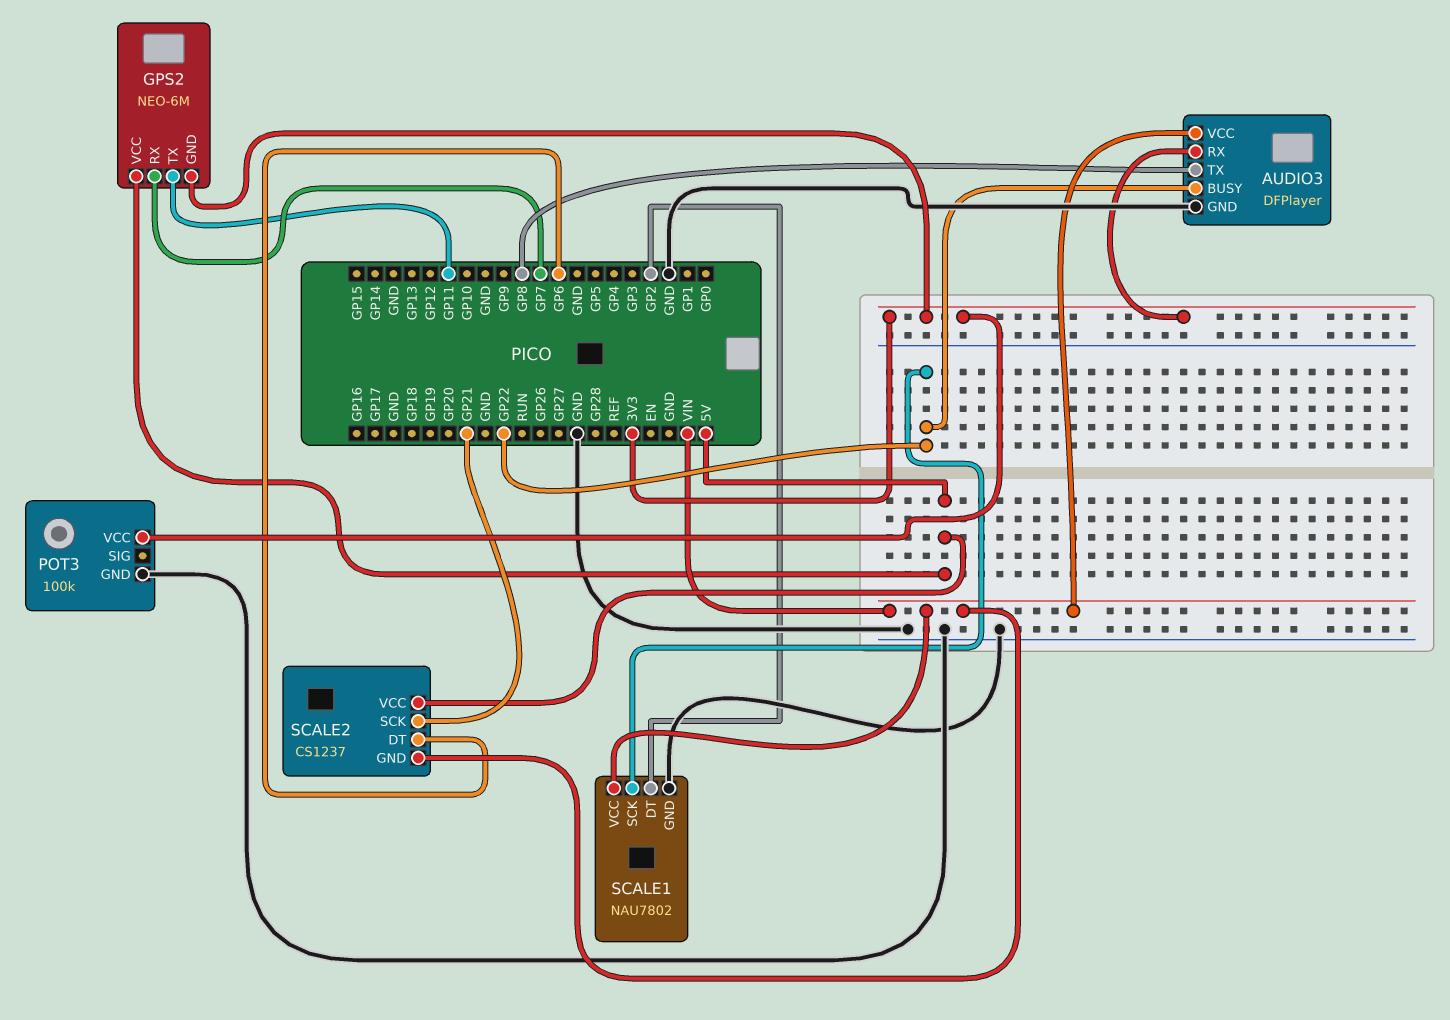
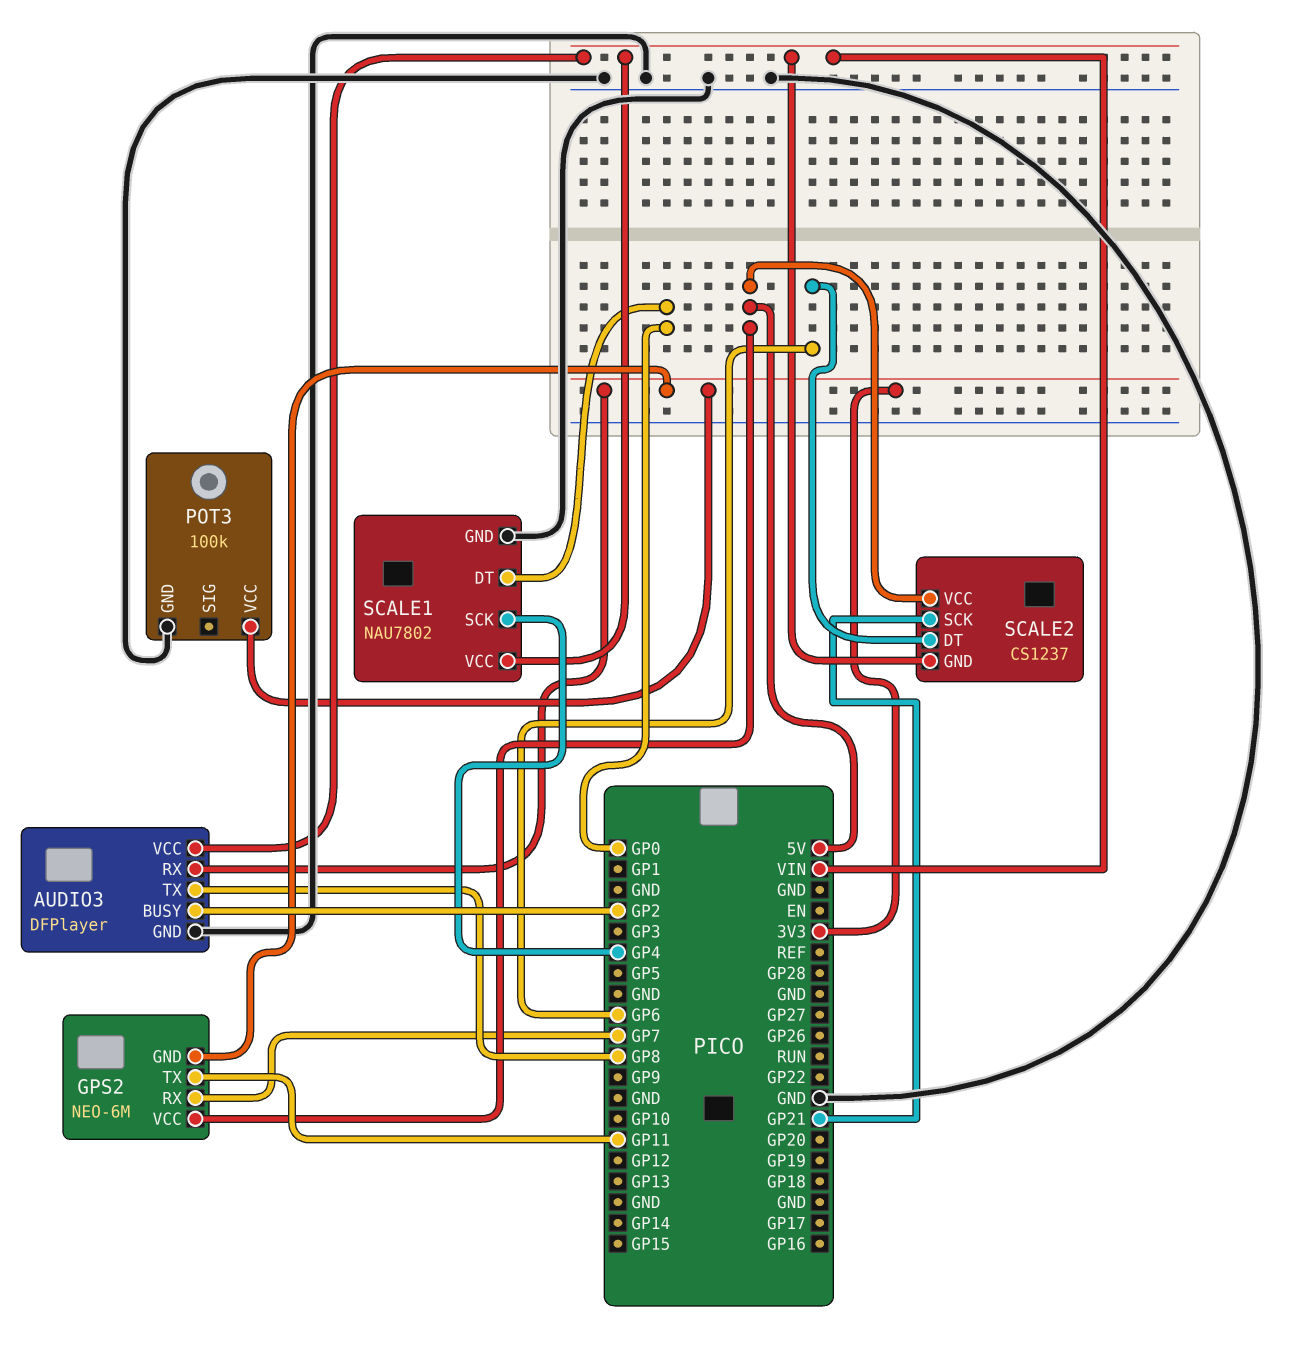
AUDIO3 pin BUSY: GP22 -> GP2
SCALE1 pin DT: GP2 -> GP0
SCALE1 pin SCK: GP22 -> GP4

